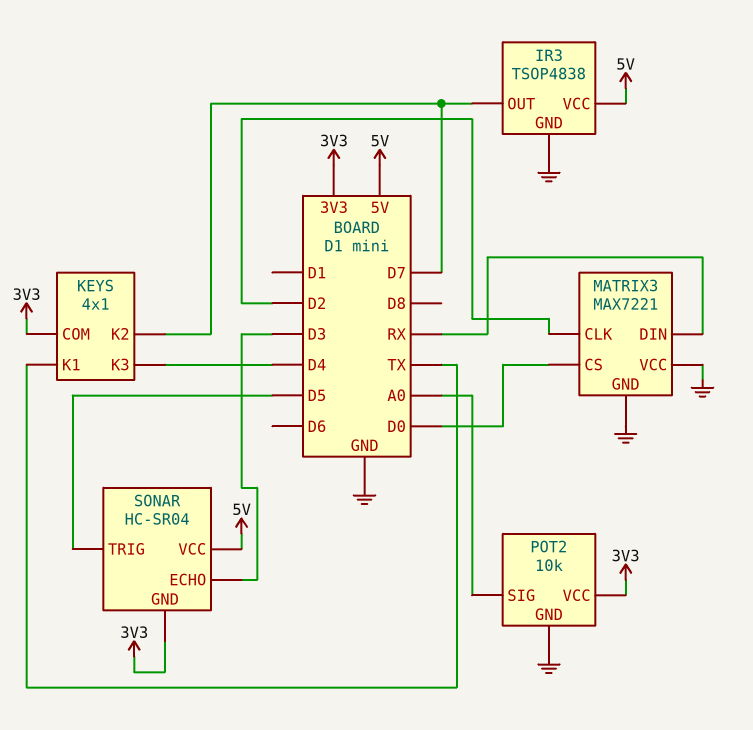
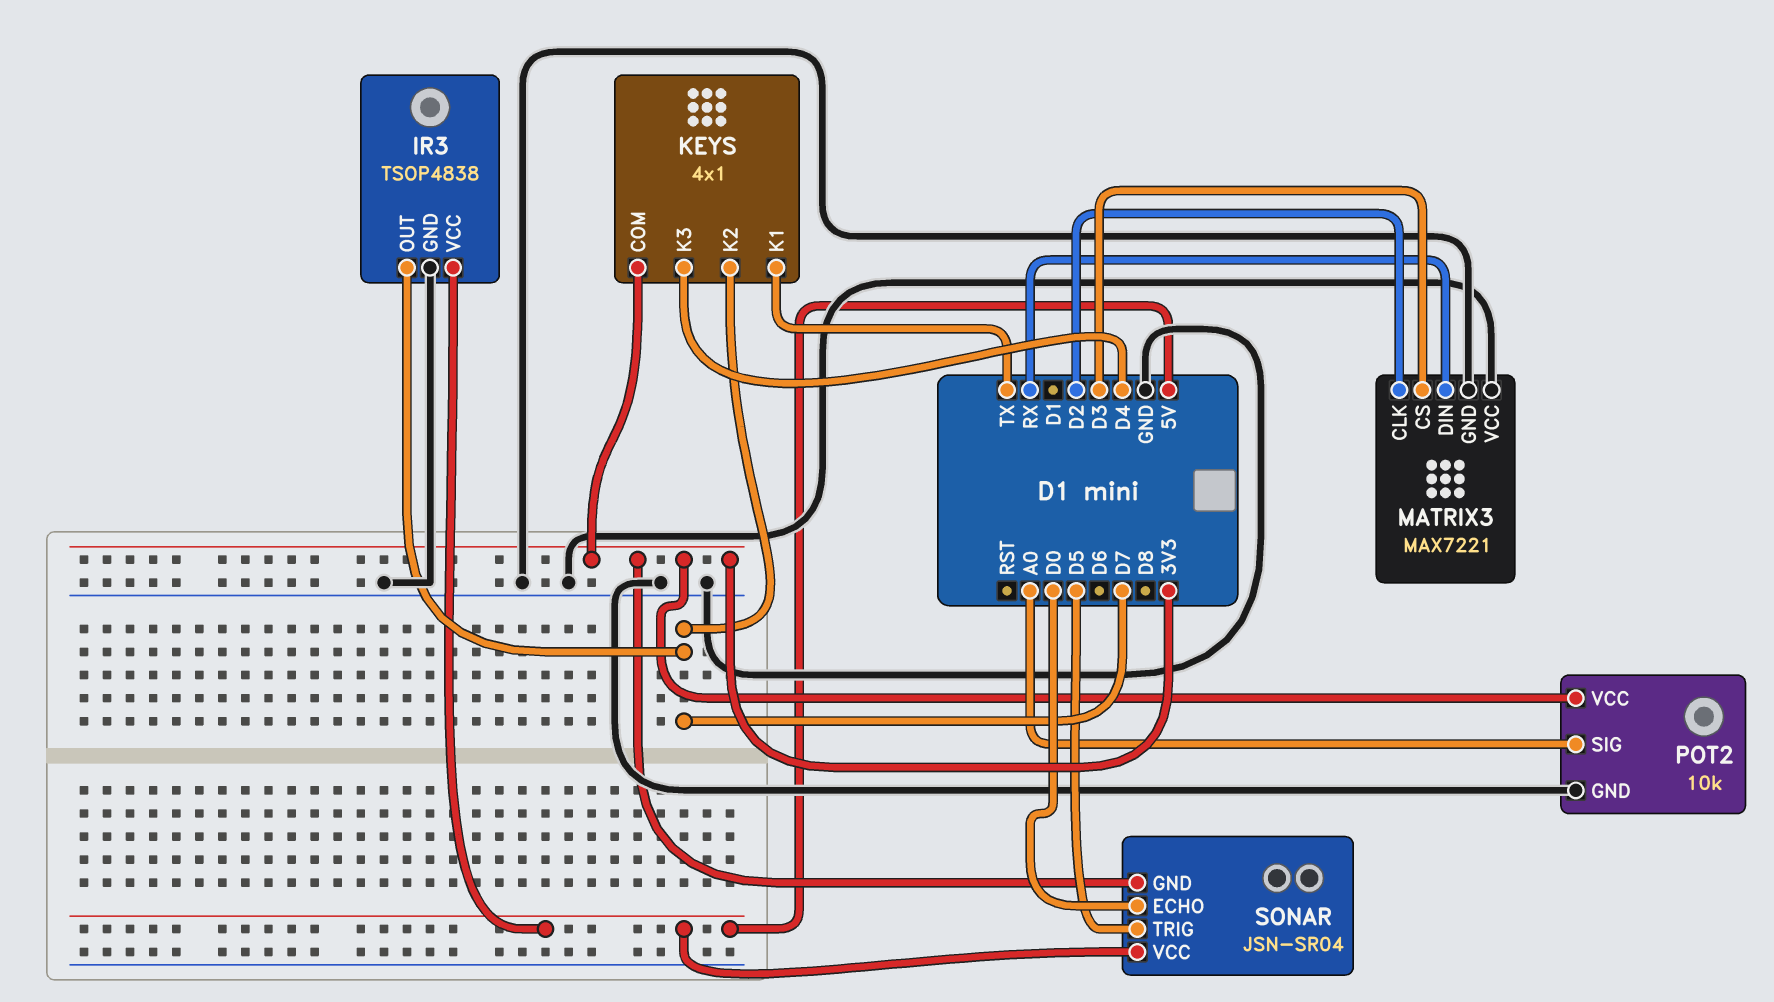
MATRIX3 pin CS: D0 -> D3
SONAR: HC-SR04 -> JSN-SR04
SONAR pin ECHO: D3 -> D0

